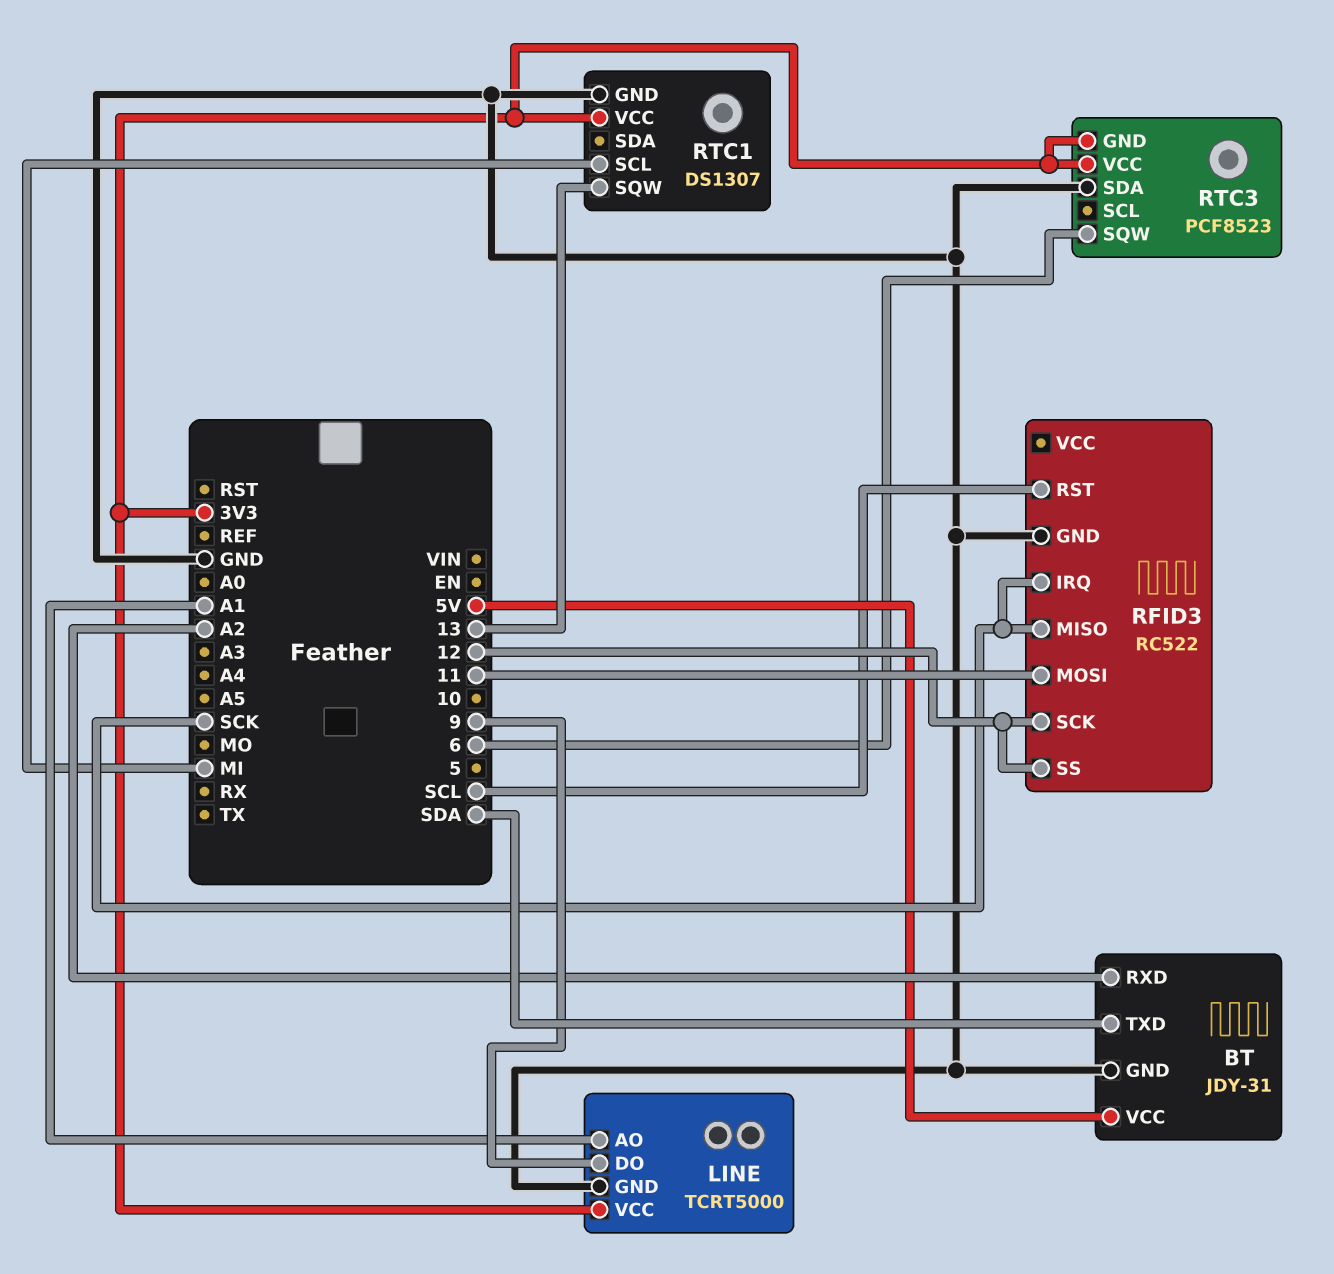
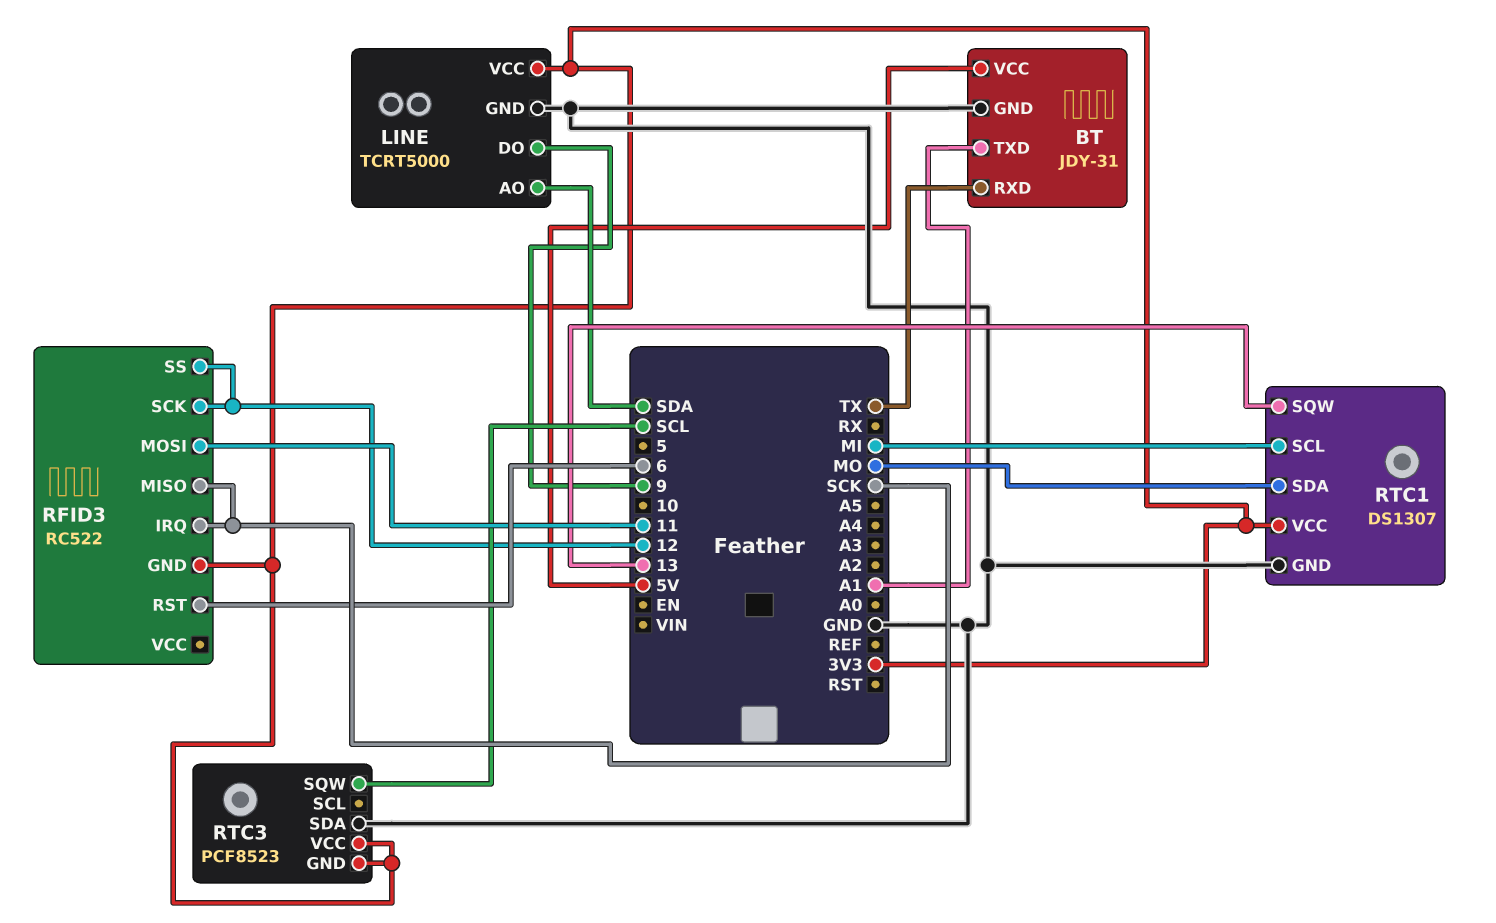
BT pin RXD: A2 -> TX
BT pin TXD: SDA -> A1
LINE pin AO: A1 -> SDA
RFID3 pin GND: GND -> 3V3
RFID3 pin RST: SCL -> 6
RTC1 pin SDA: none -> MO
RTC3 pin SQW: 6 -> SCL

